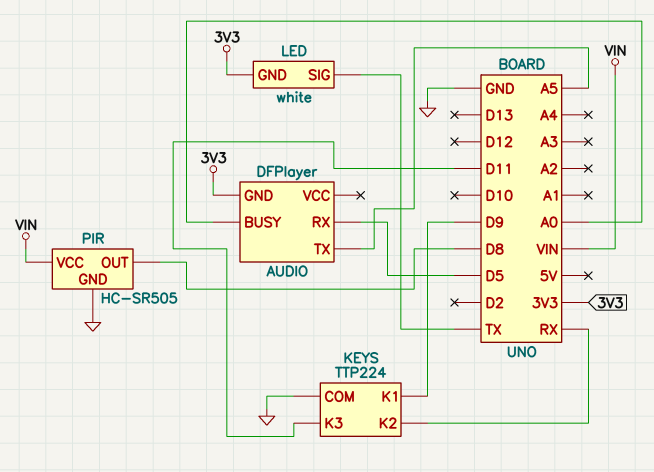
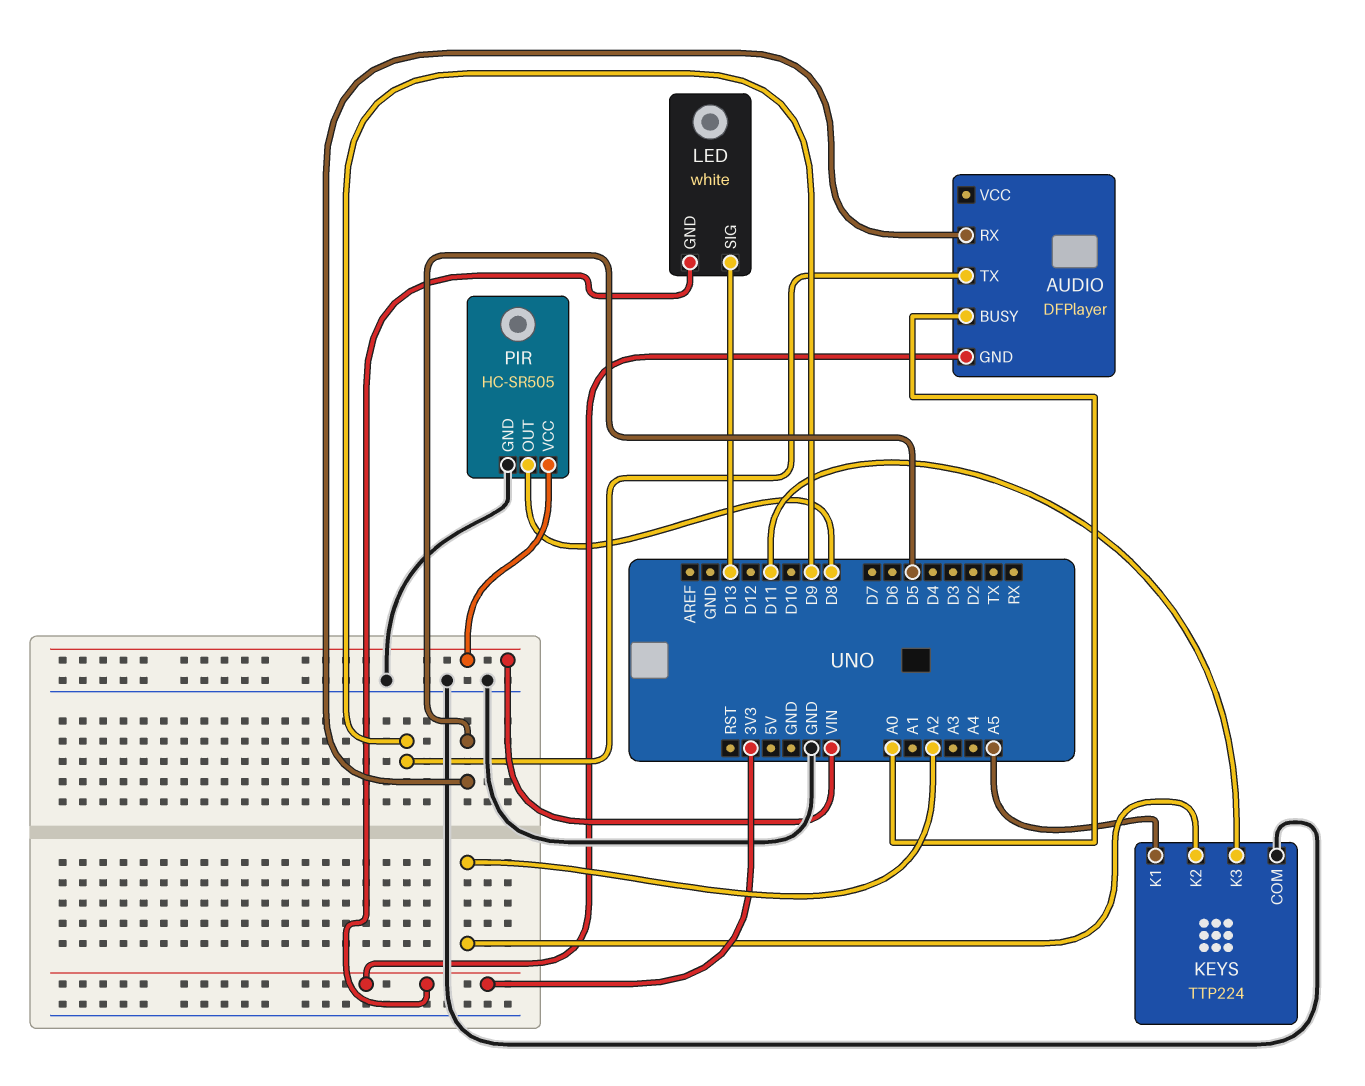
AUDIO pin TX: A5 -> D9
KEYS pin K1: D9 -> A5
KEYS pin K2: RX -> A2
LED pin SIG: TX -> D13

